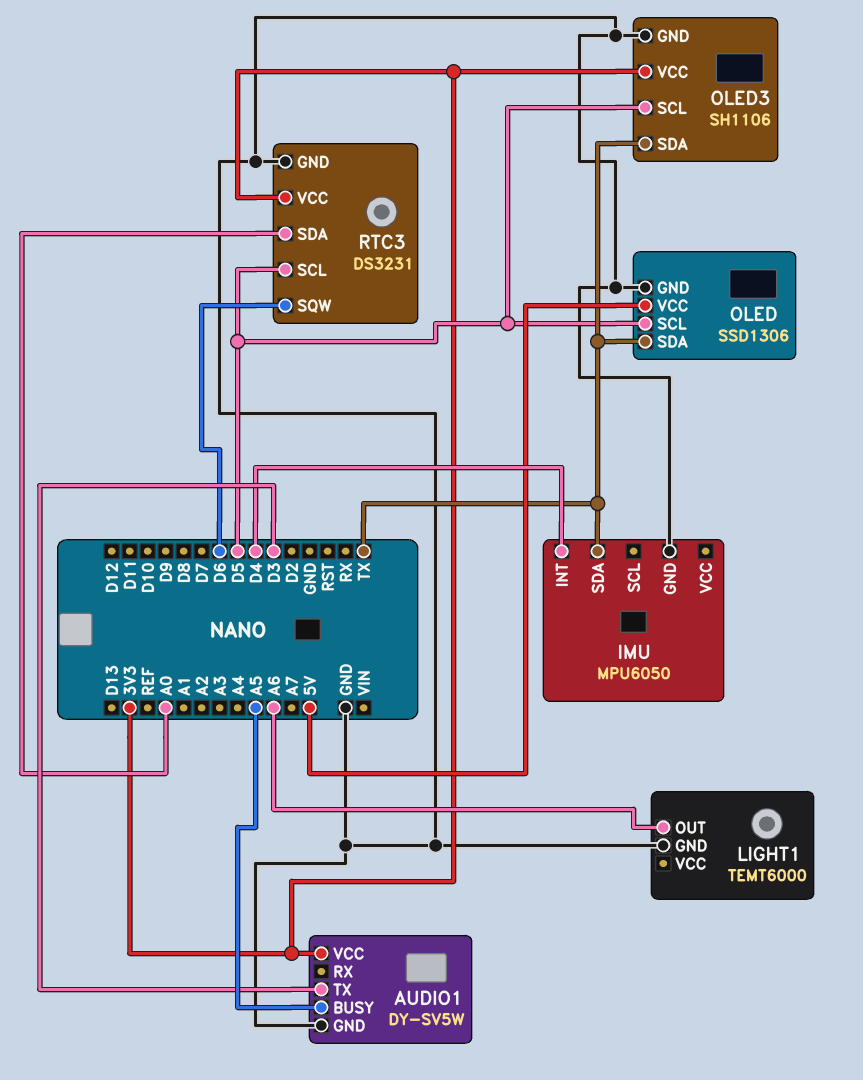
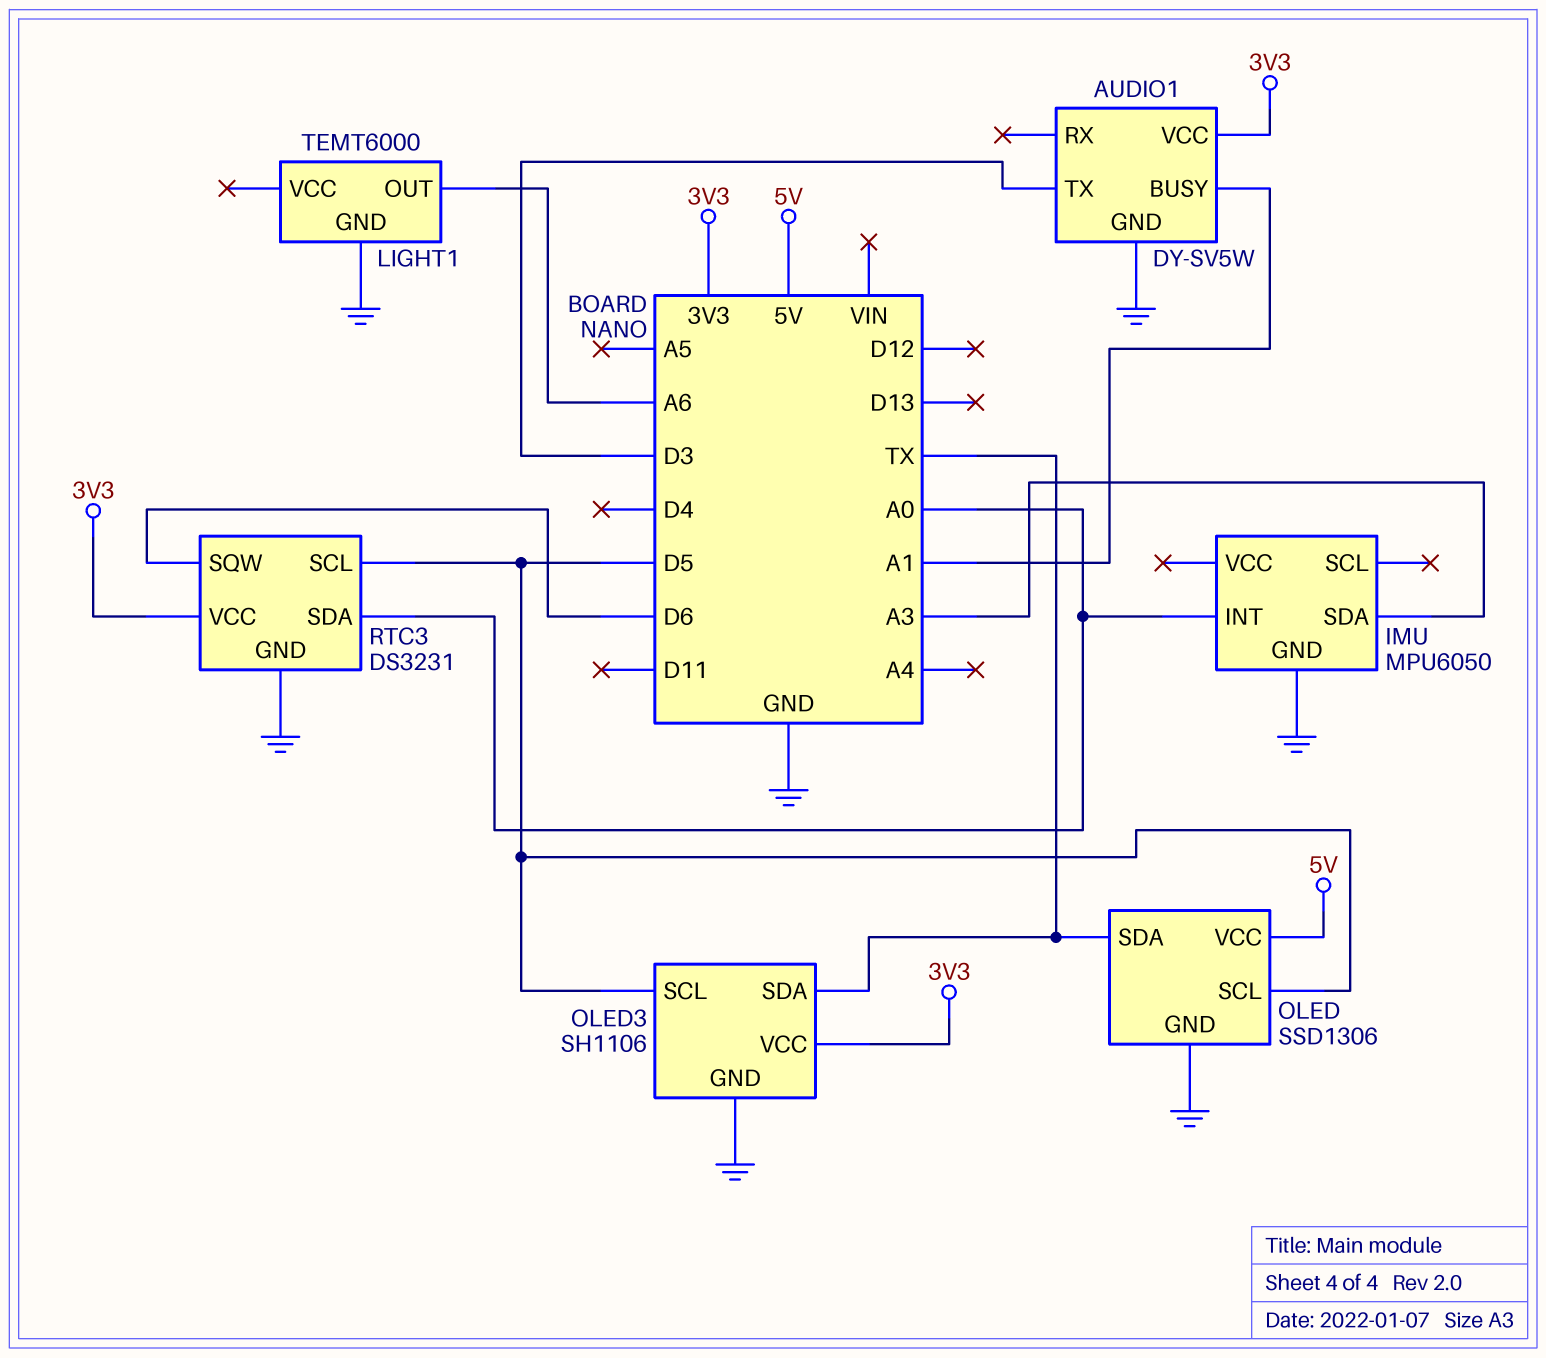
AUDIO1 pin BUSY: A5 -> A1
IMU pin INT: D4 -> A0
IMU pin SDA: TX -> A3

